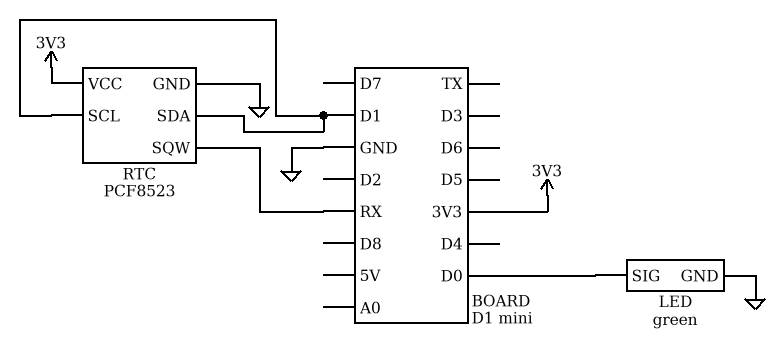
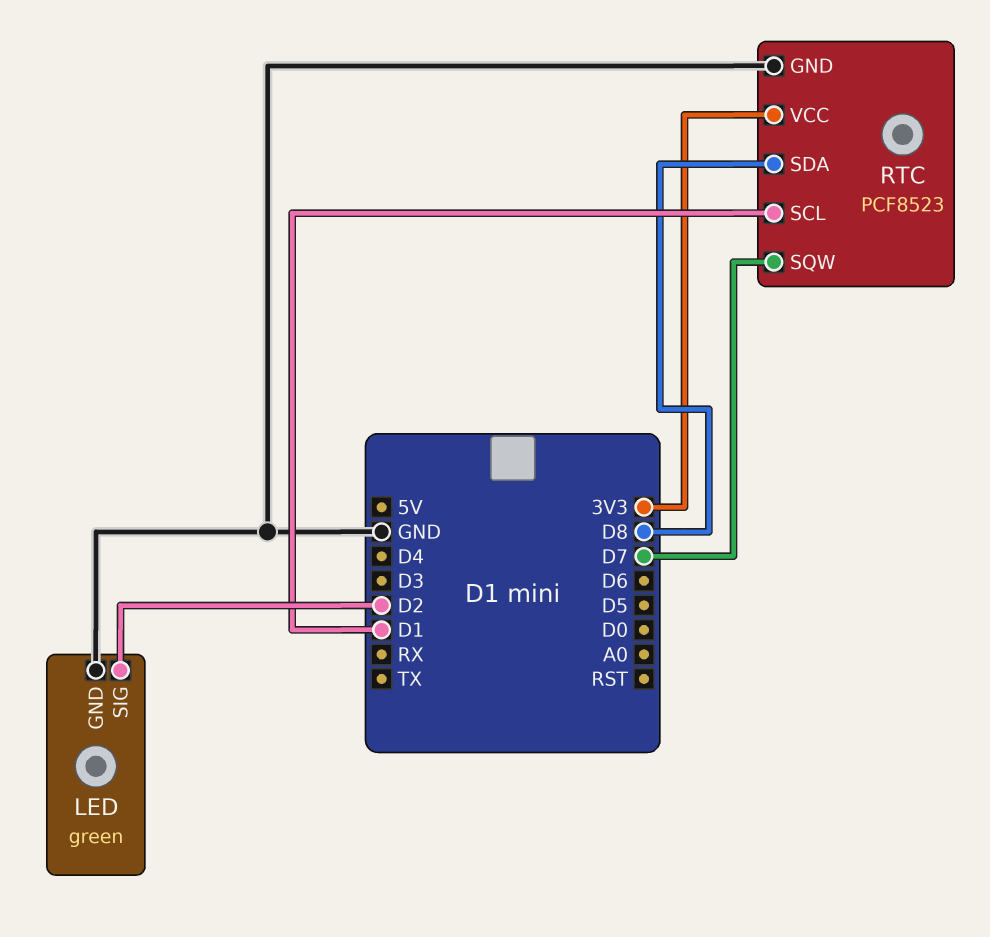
LED pin SIG: D0 -> D2
RTC pin SDA: D1 -> D8
RTC pin SQW: RX -> D7

